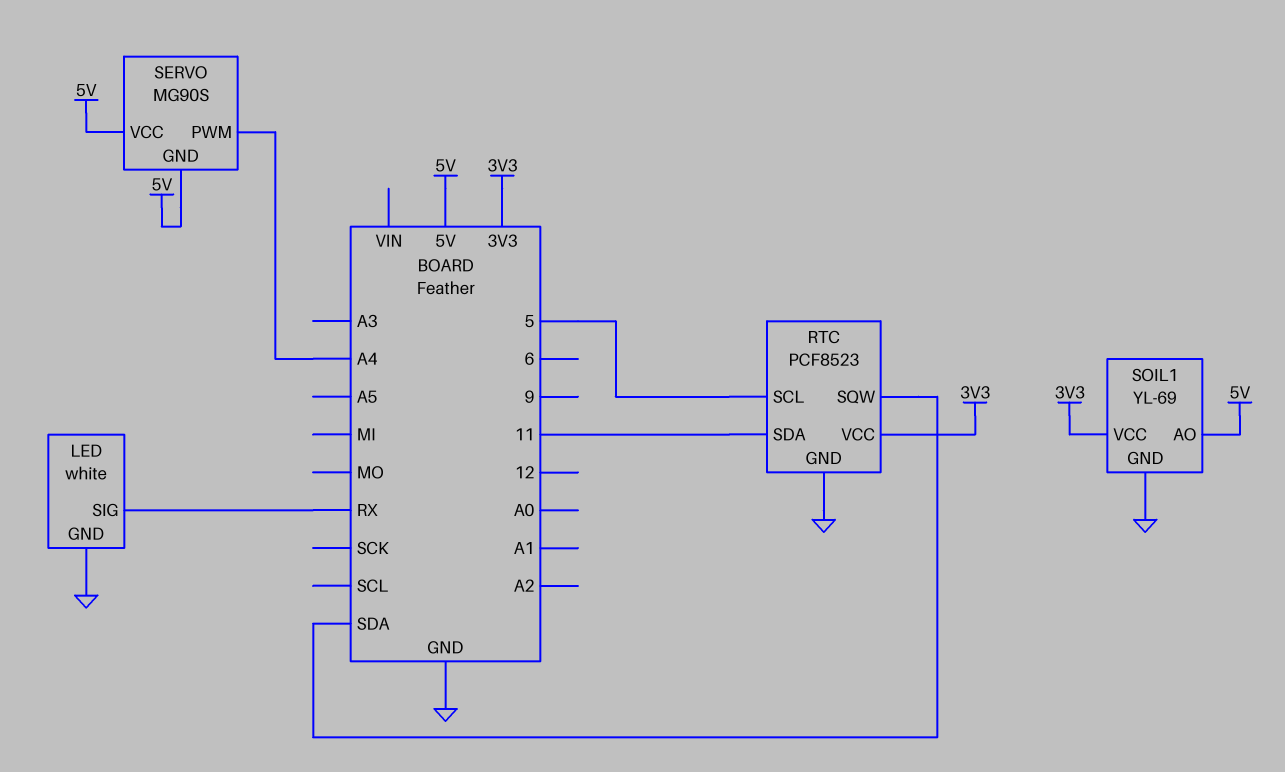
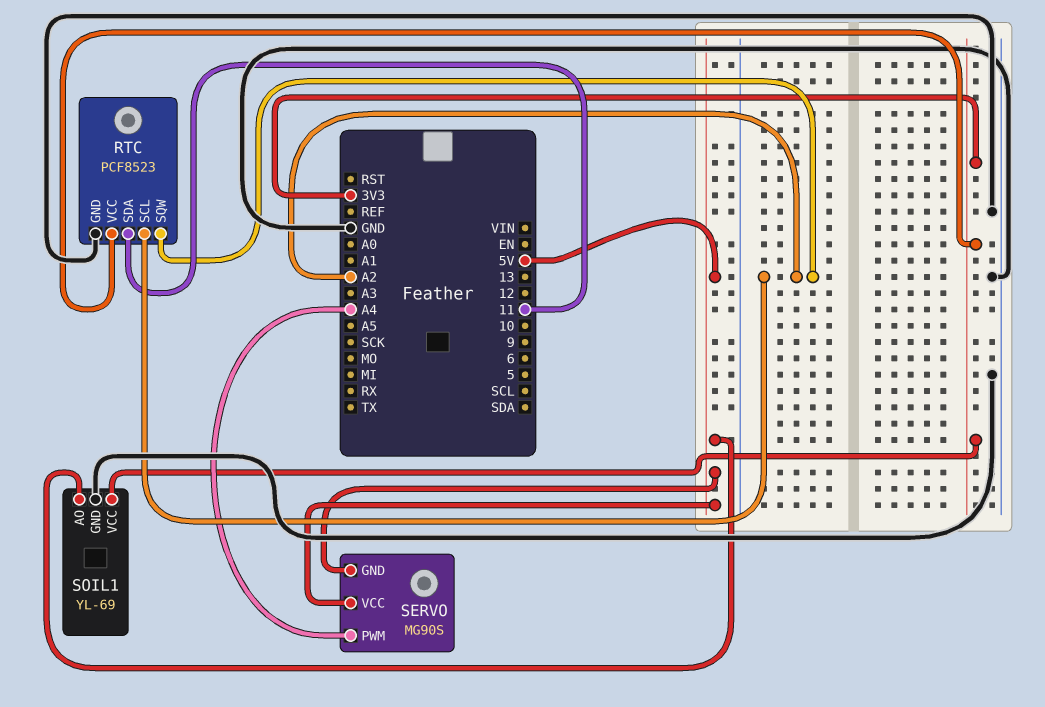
LED: white -> none
LED pin GND: GND -> none
LED pin SIG: RX -> none
RTC pin SCL: 5 -> A2
RTC pin SQW: SDA -> A2

